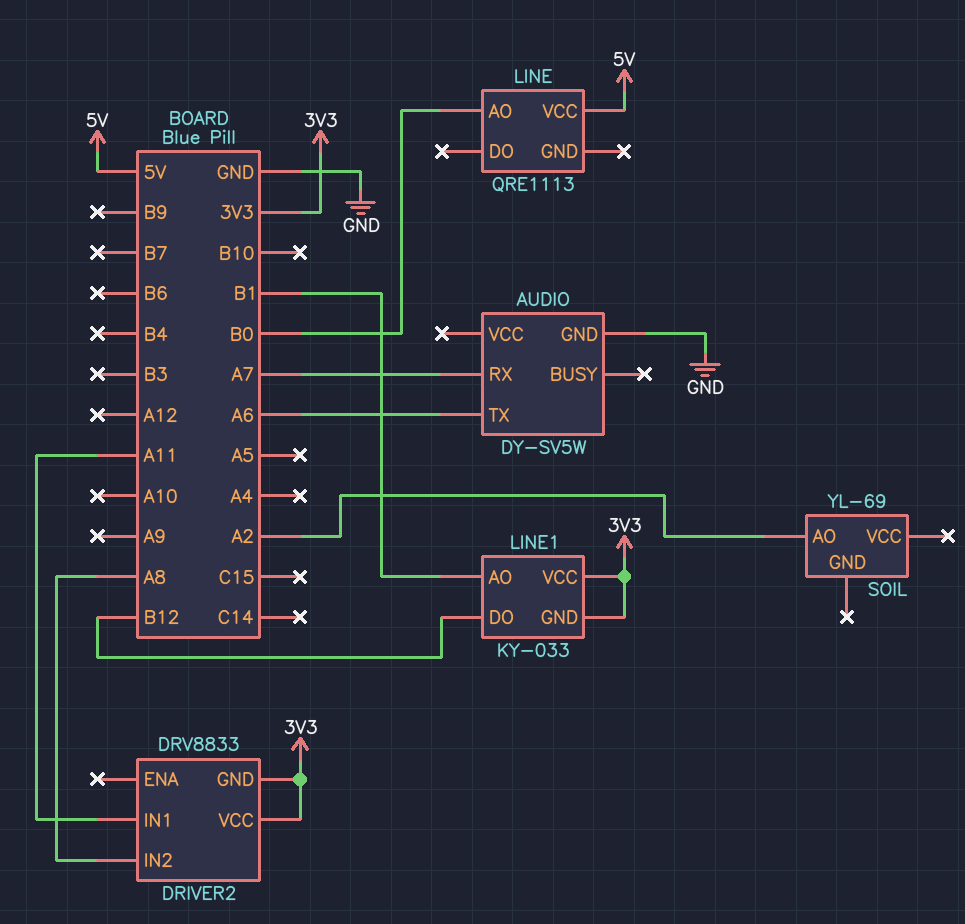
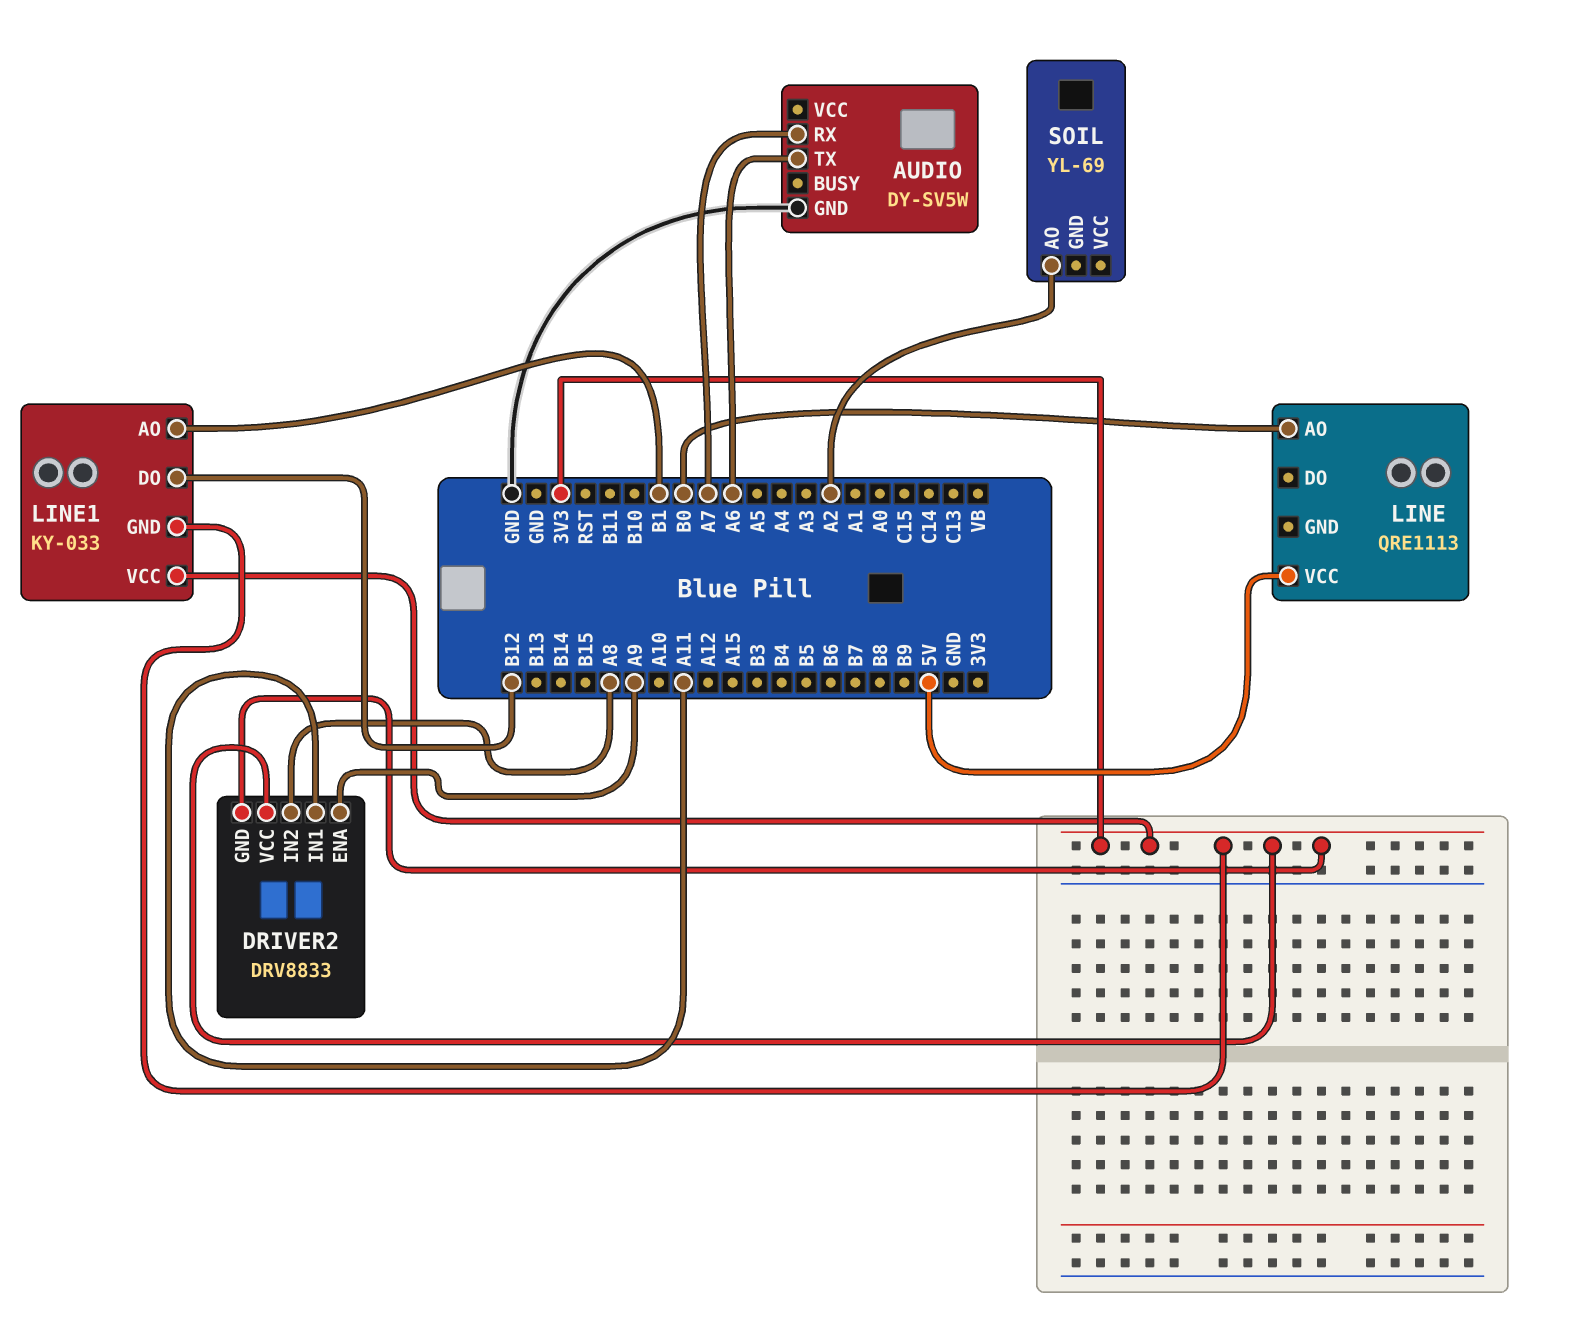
DRIVER2 pin ENA: none -> A9

